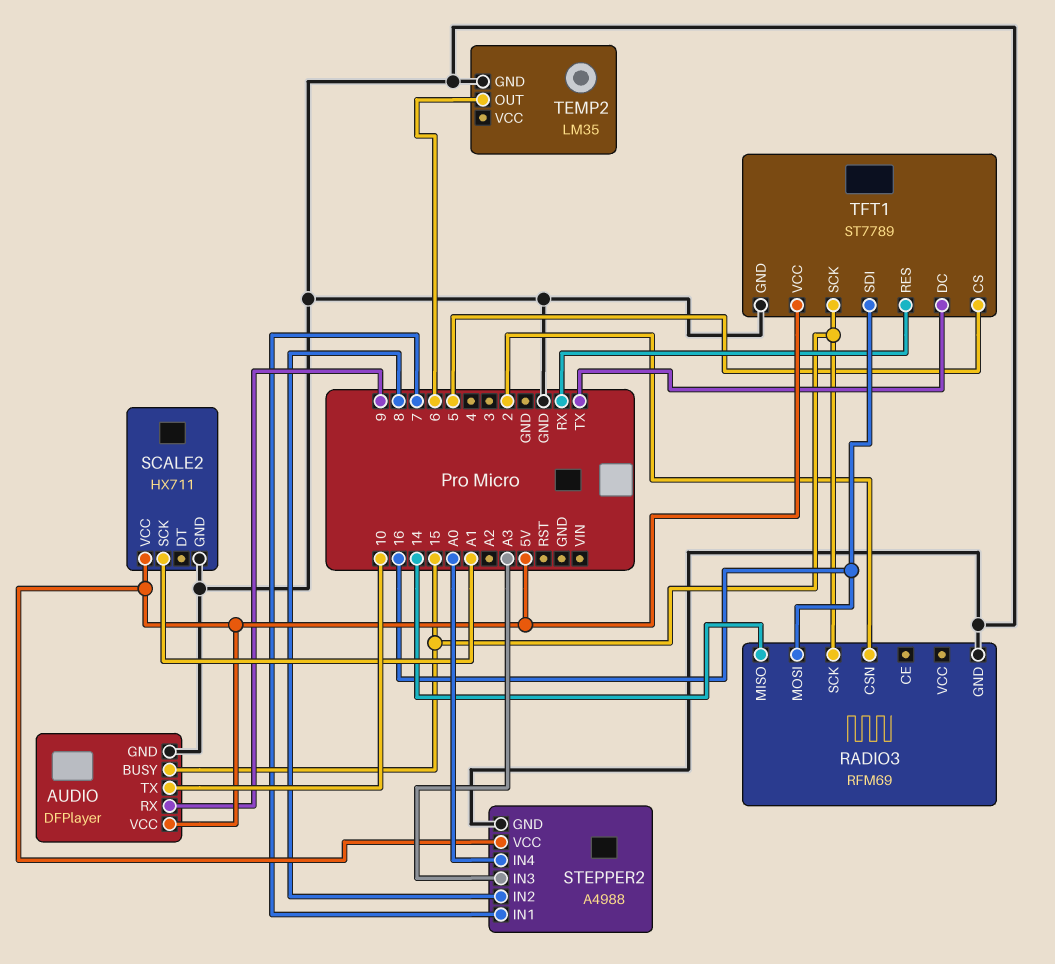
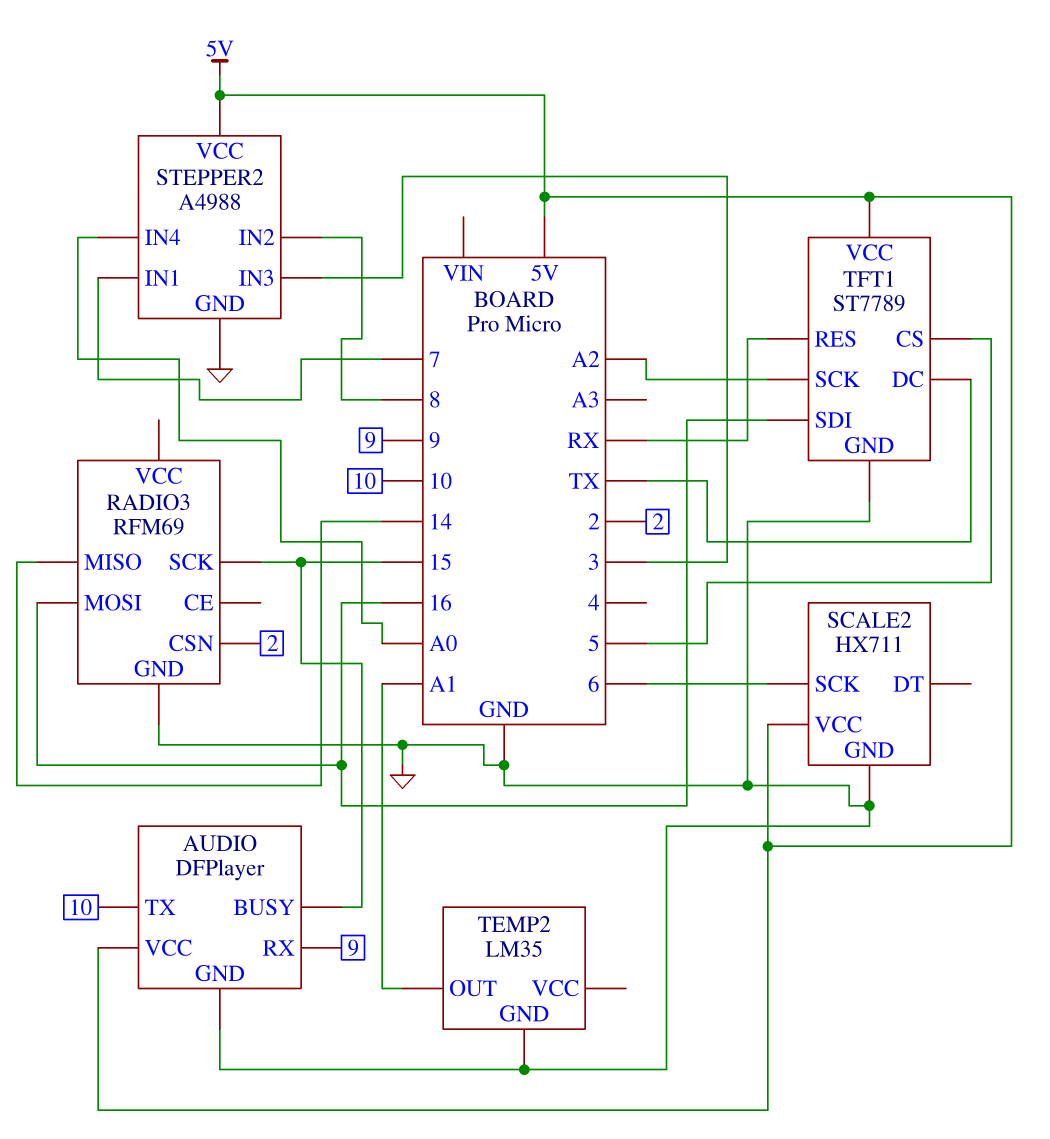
SCALE2 pin SCK: A1 -> 6
STEPPER2 pin IN3: A3 -> 3
TEMP2 pin OUT: 6 -> A1
TFT1 pin SCK: 15 -> A2

